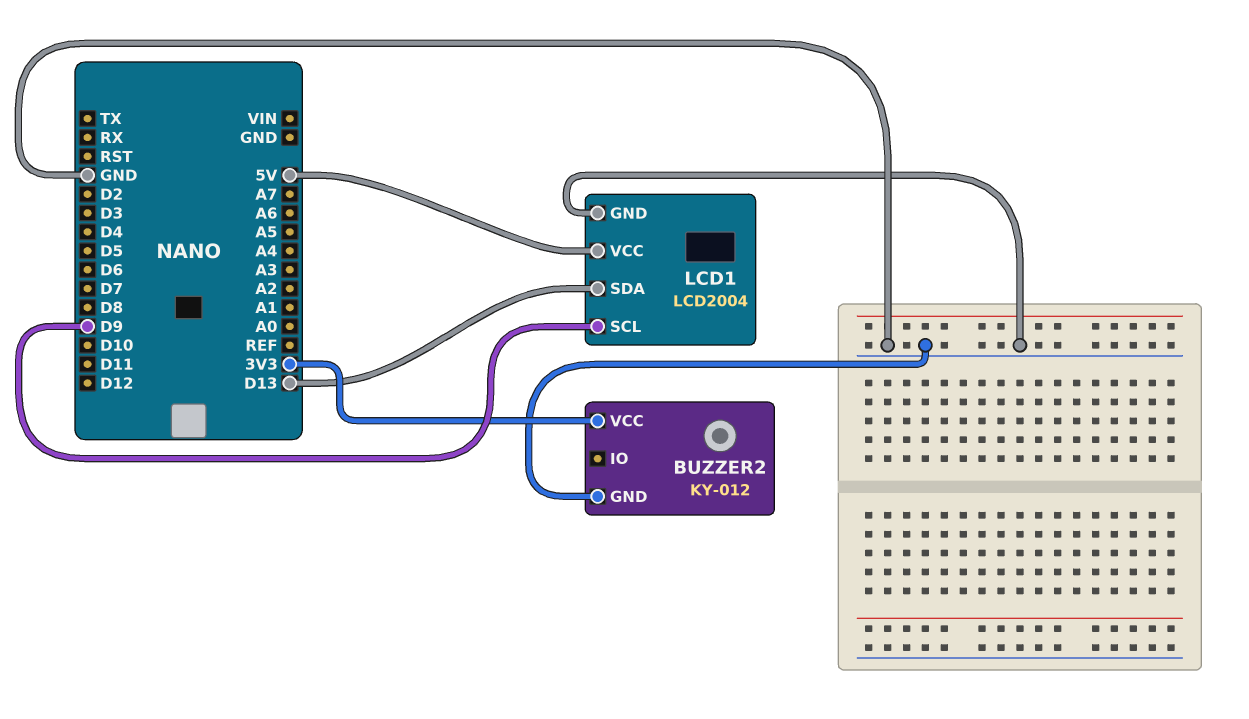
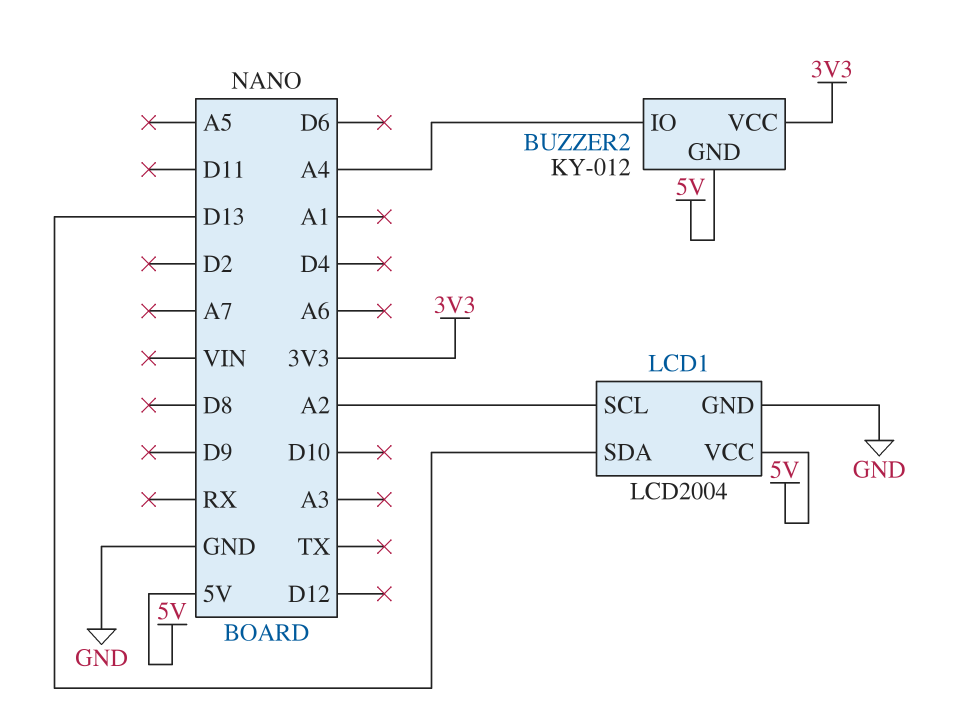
BUZZER2 pin GND: GND -> 5V
BUZZER2 pin IO: none -> A4
LCD1 pin SCL: D9 -> A2

